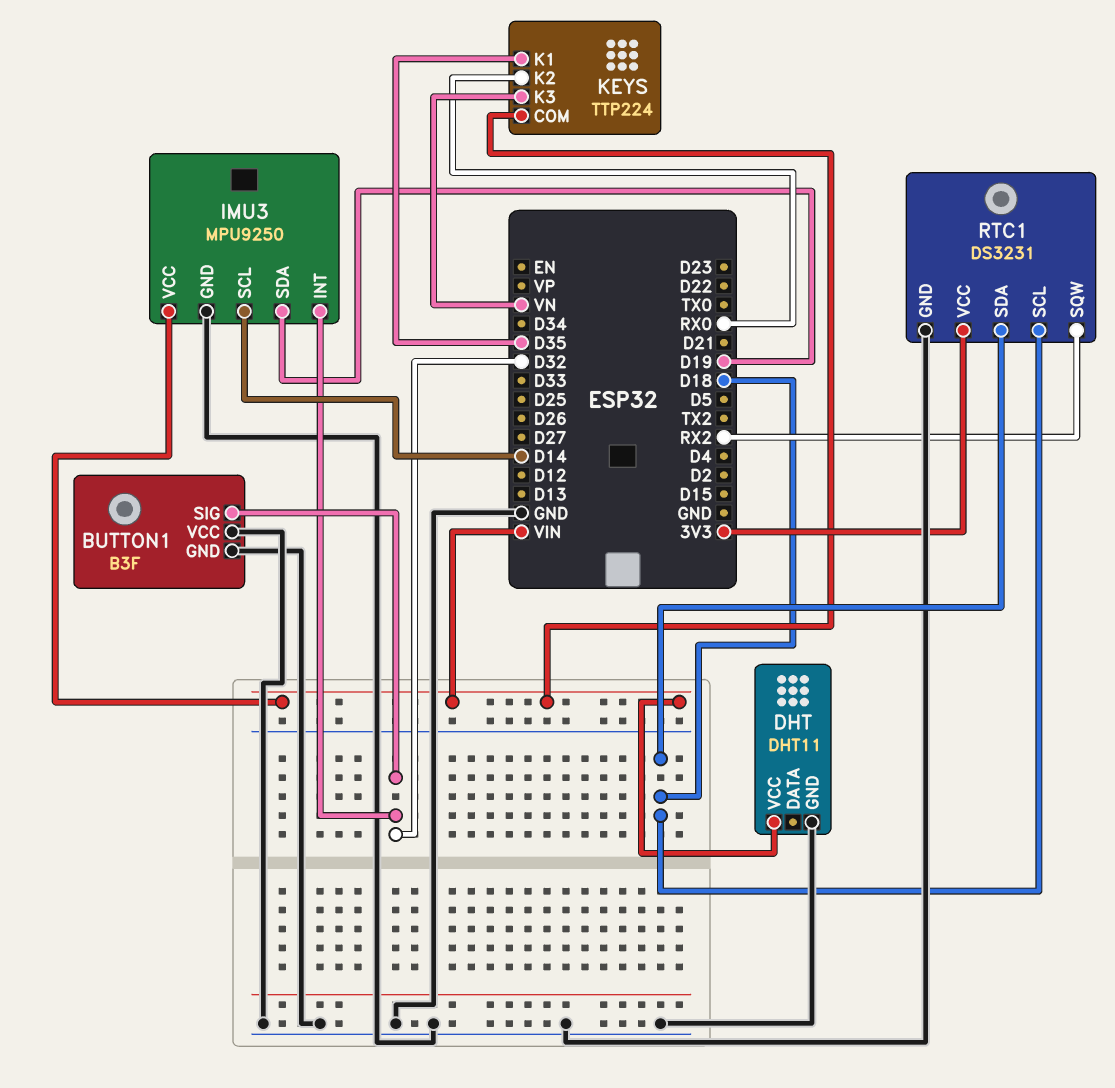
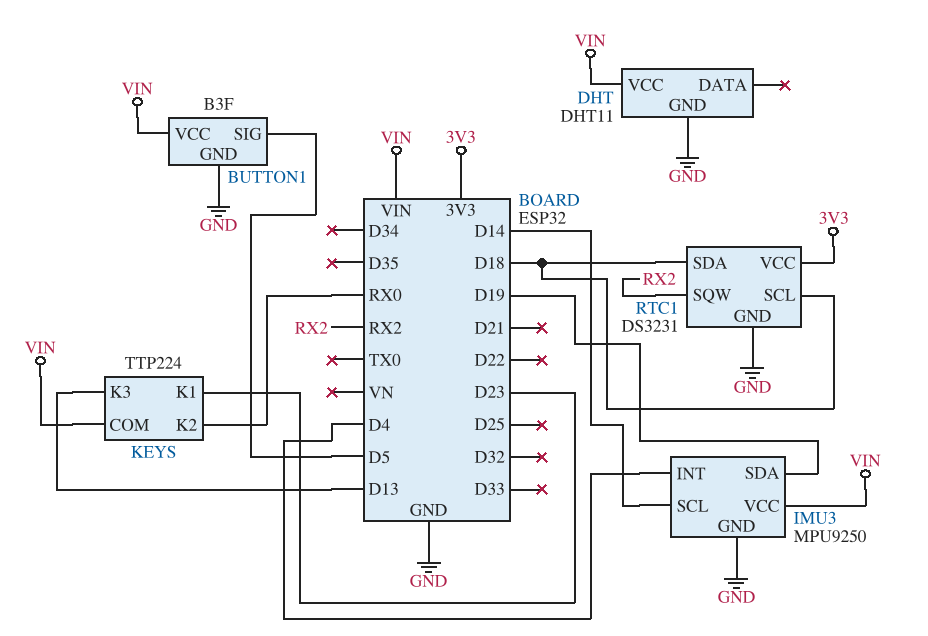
BUTTON1 pin SIG: D32 -> D5
BUTTON1 pin VCC: GND -> VIN
IMU3 pin INT: D32 -> D4
KEYS pin K1: D35 -> D23
KEYS pin K3: VN -> D13

